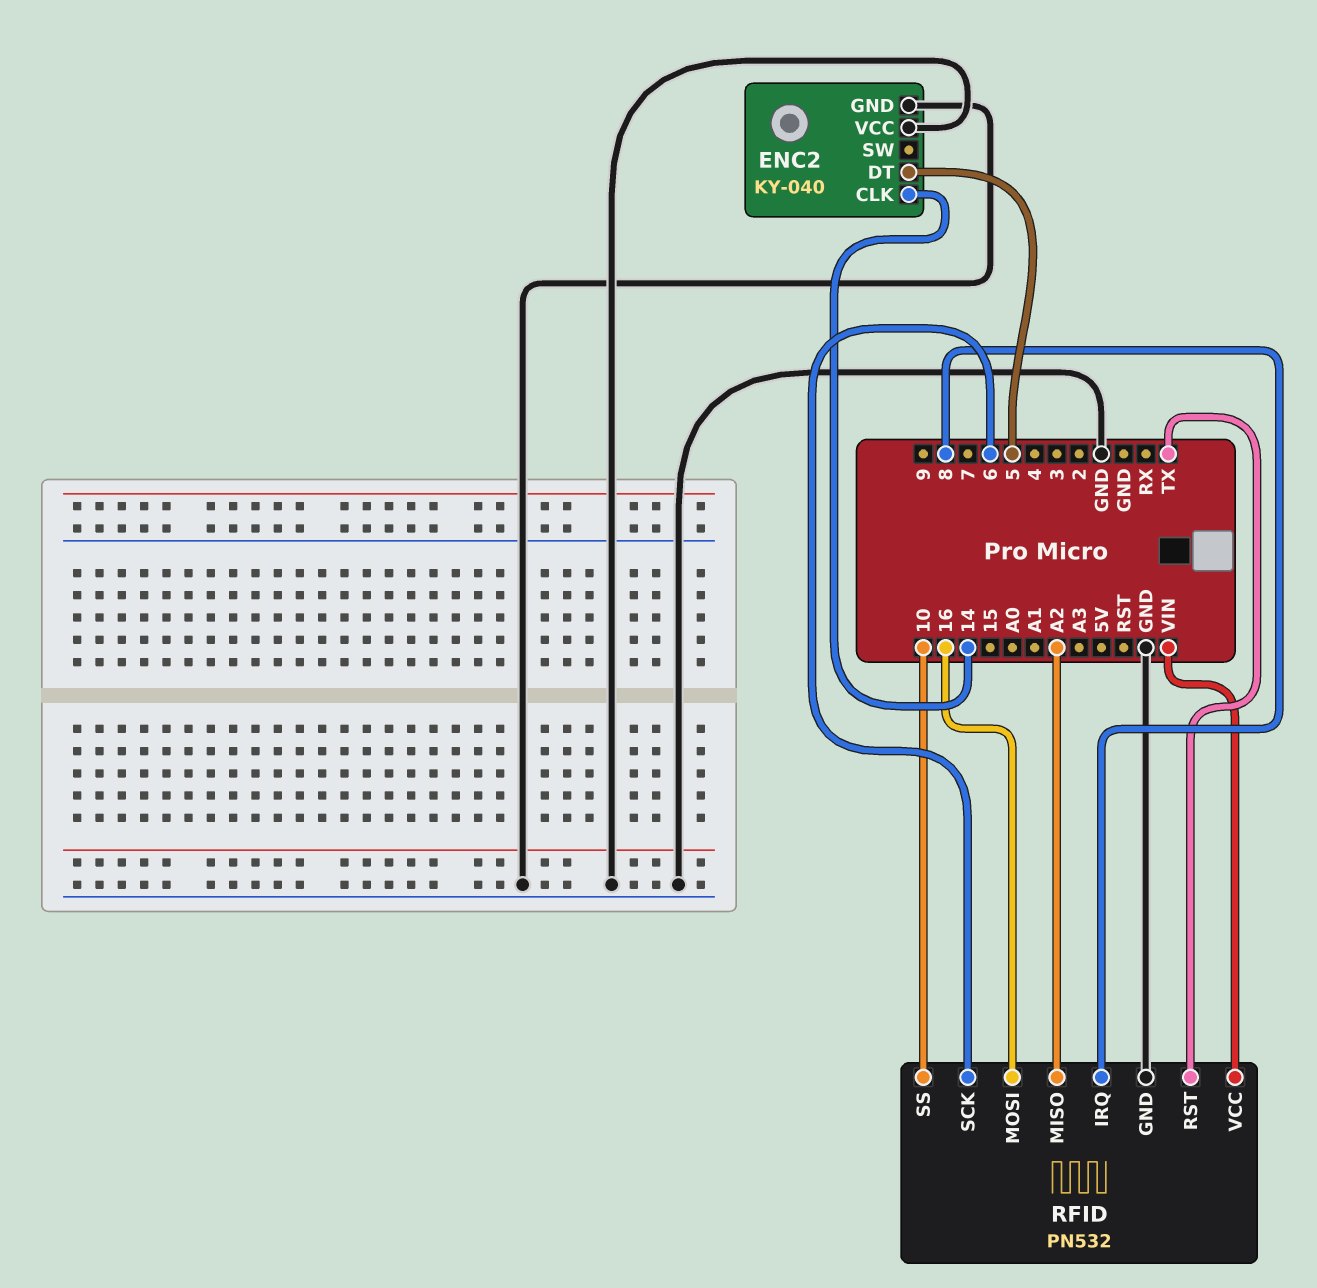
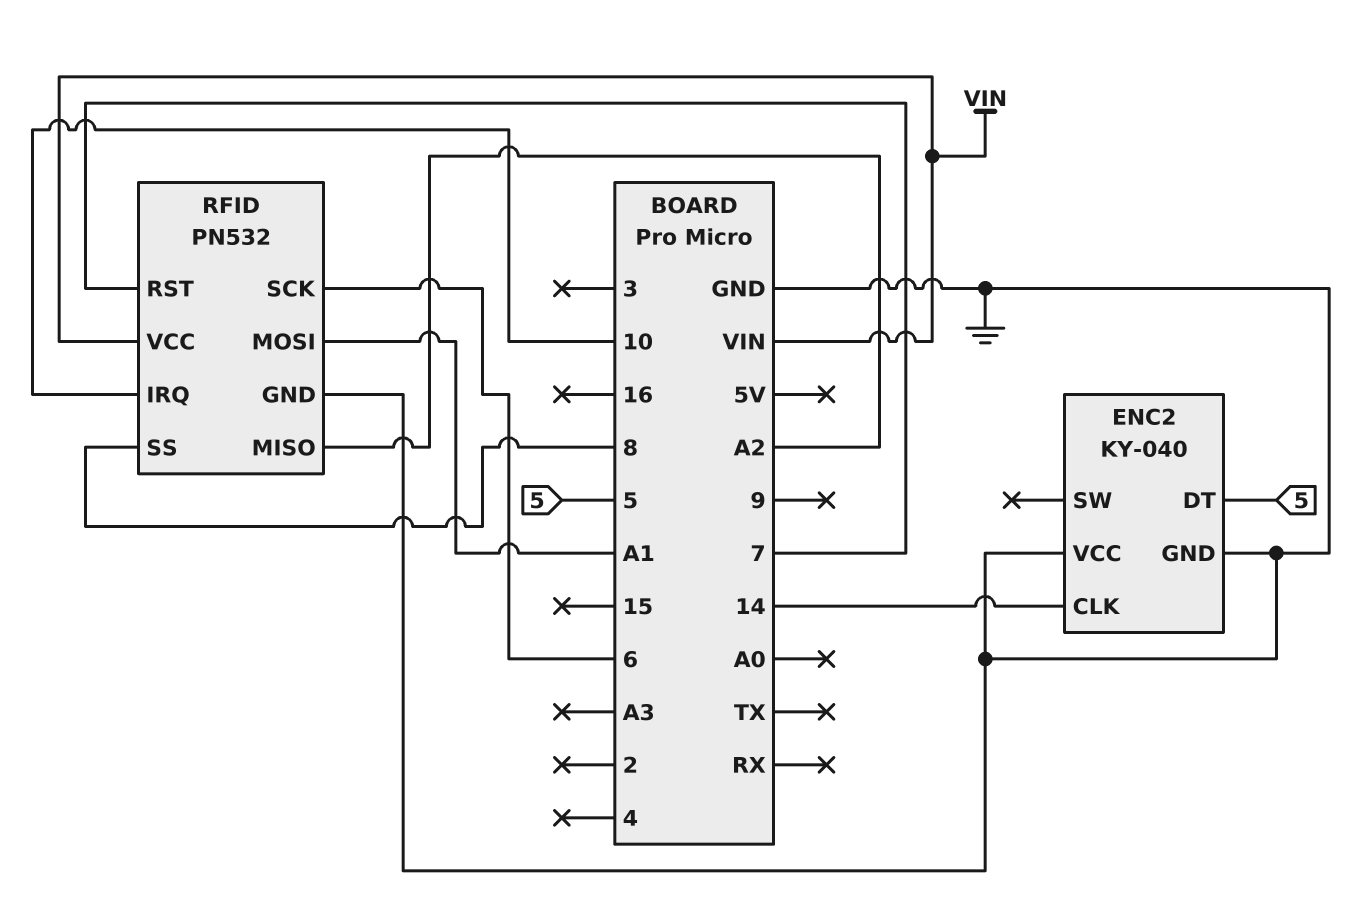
RFID pin IRQ: 8 -> 10
RFID pin MOSI: 16 -> A1
RFID pin RST: TX -> 7
RFID pin SS: 10 -> 8

